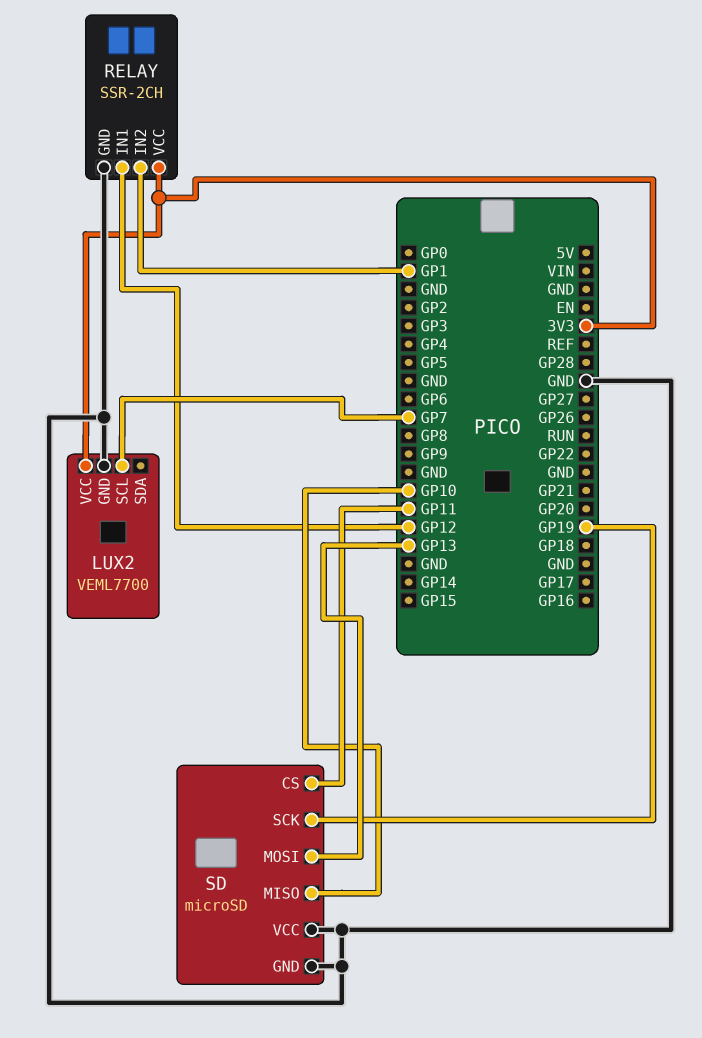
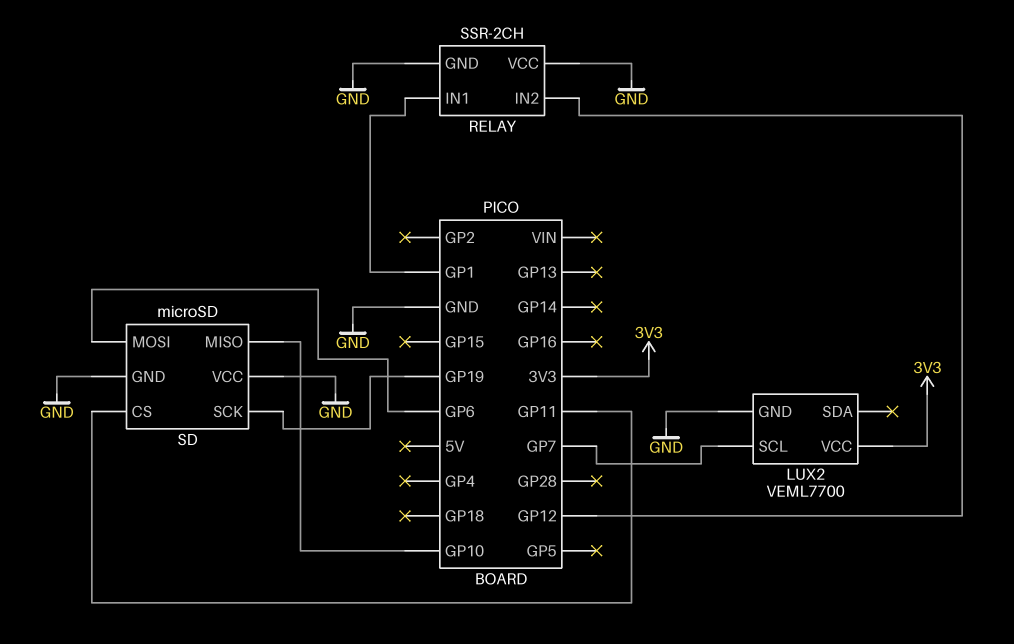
RELAY pin IN1: GP12 -> GP1
RELAY pin IN2: GP1 -> GP12
RELAY pin VCC: 3V3 -> GND
SD pin MOSI: GP13 -> GP6

